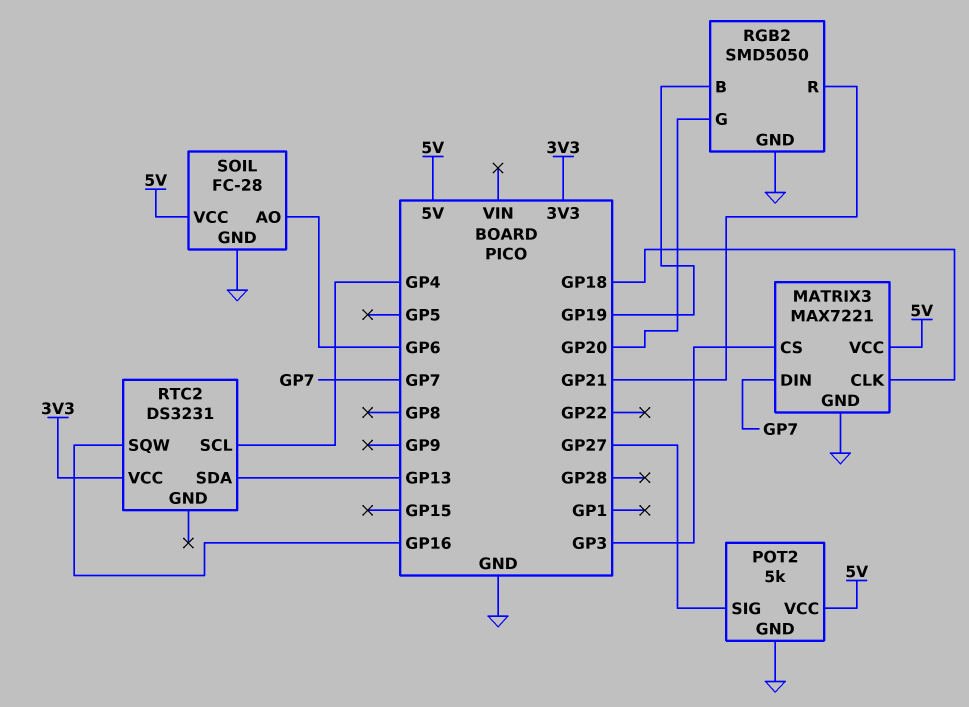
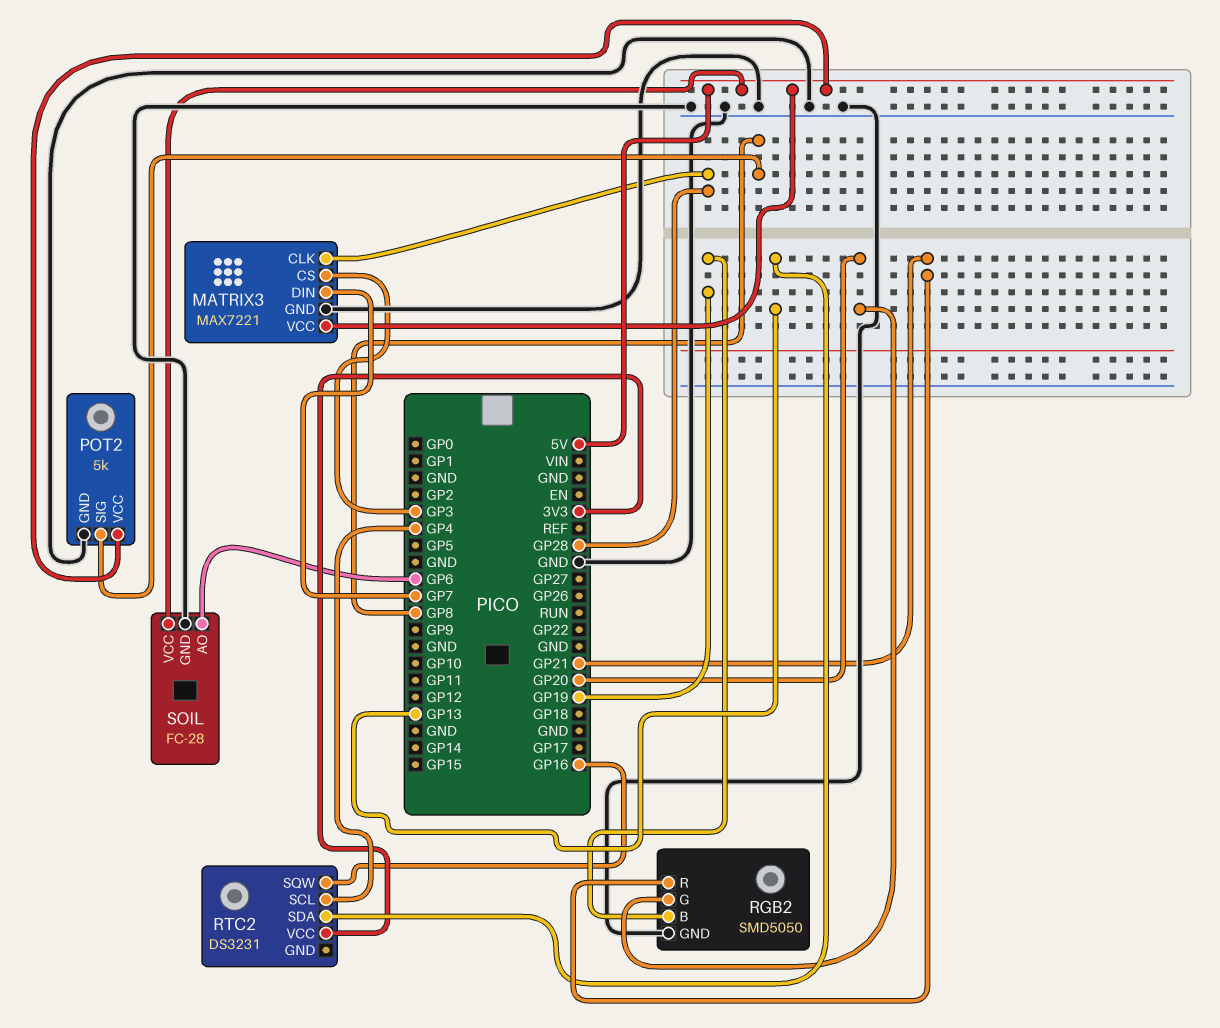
MATRIX3 pin CLK: GP18 -> GP28
POT2 pin SIG: GP27 -> GP8

